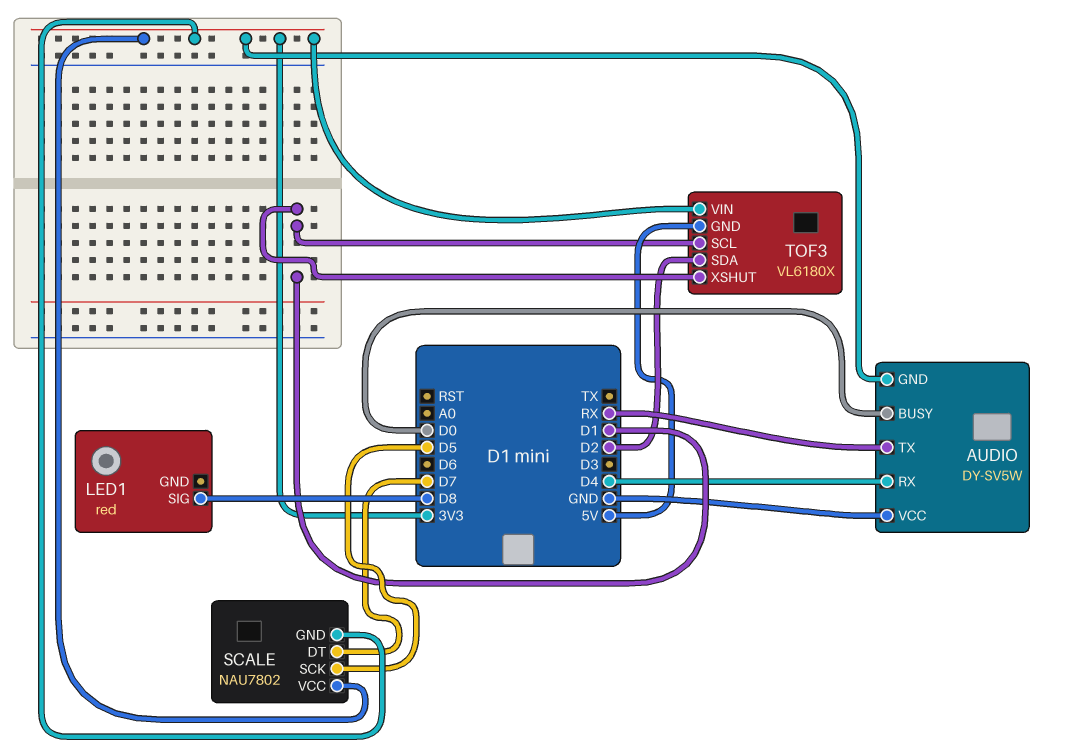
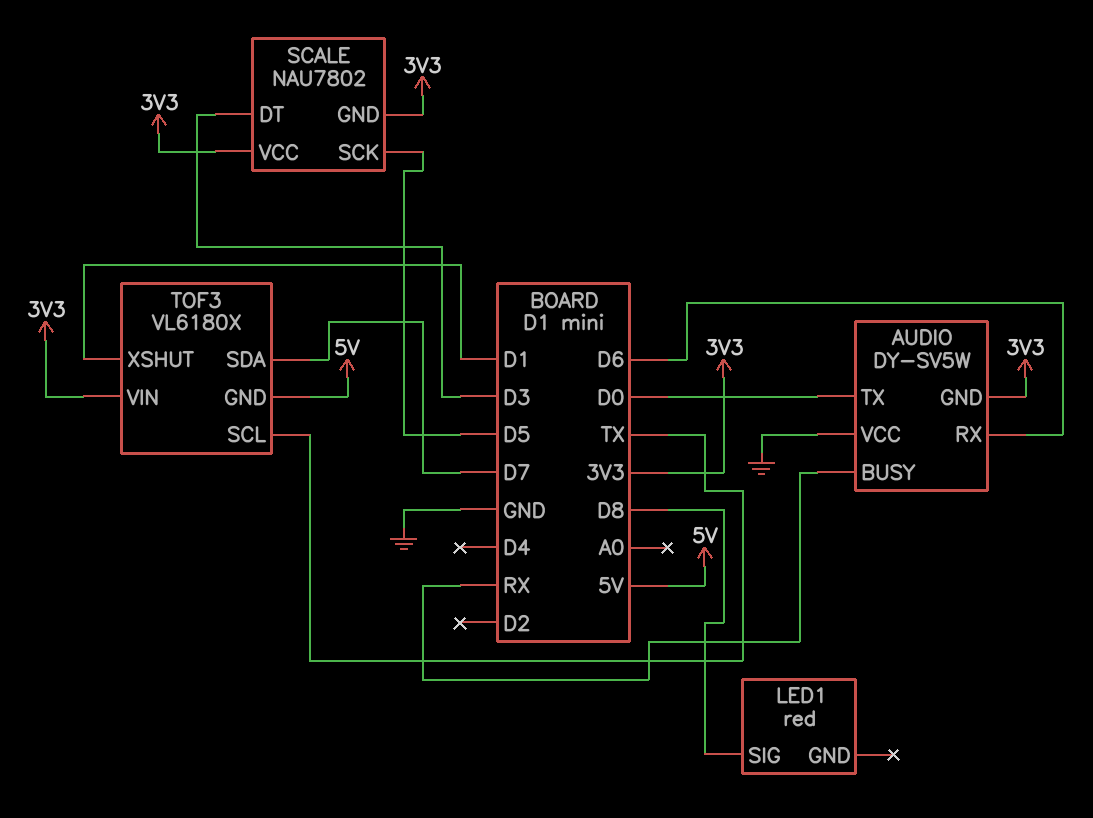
AUDIO pin BUSY: D0 -> RX
AUDIO pin RX: D4 -> D6
AUDIO pin TX: RX -> D0
SCALE pin DT: D7 -> D3
TOF3 pin SCL: D1 -> TX
TOF3 pin SDA: D2 -> D7

